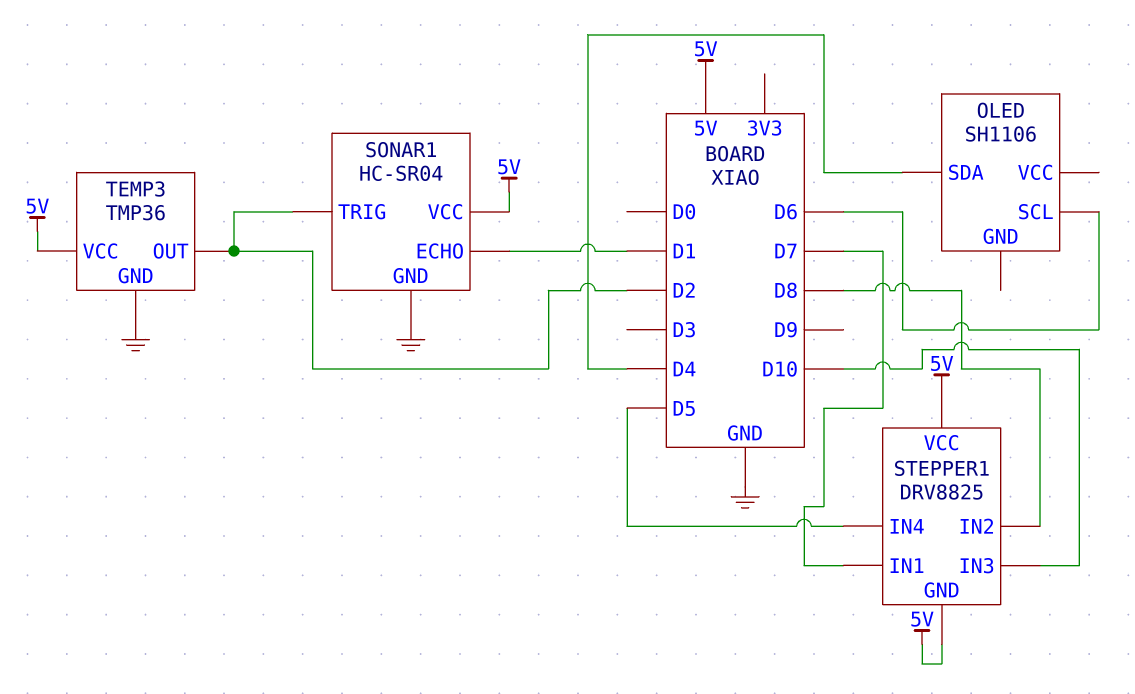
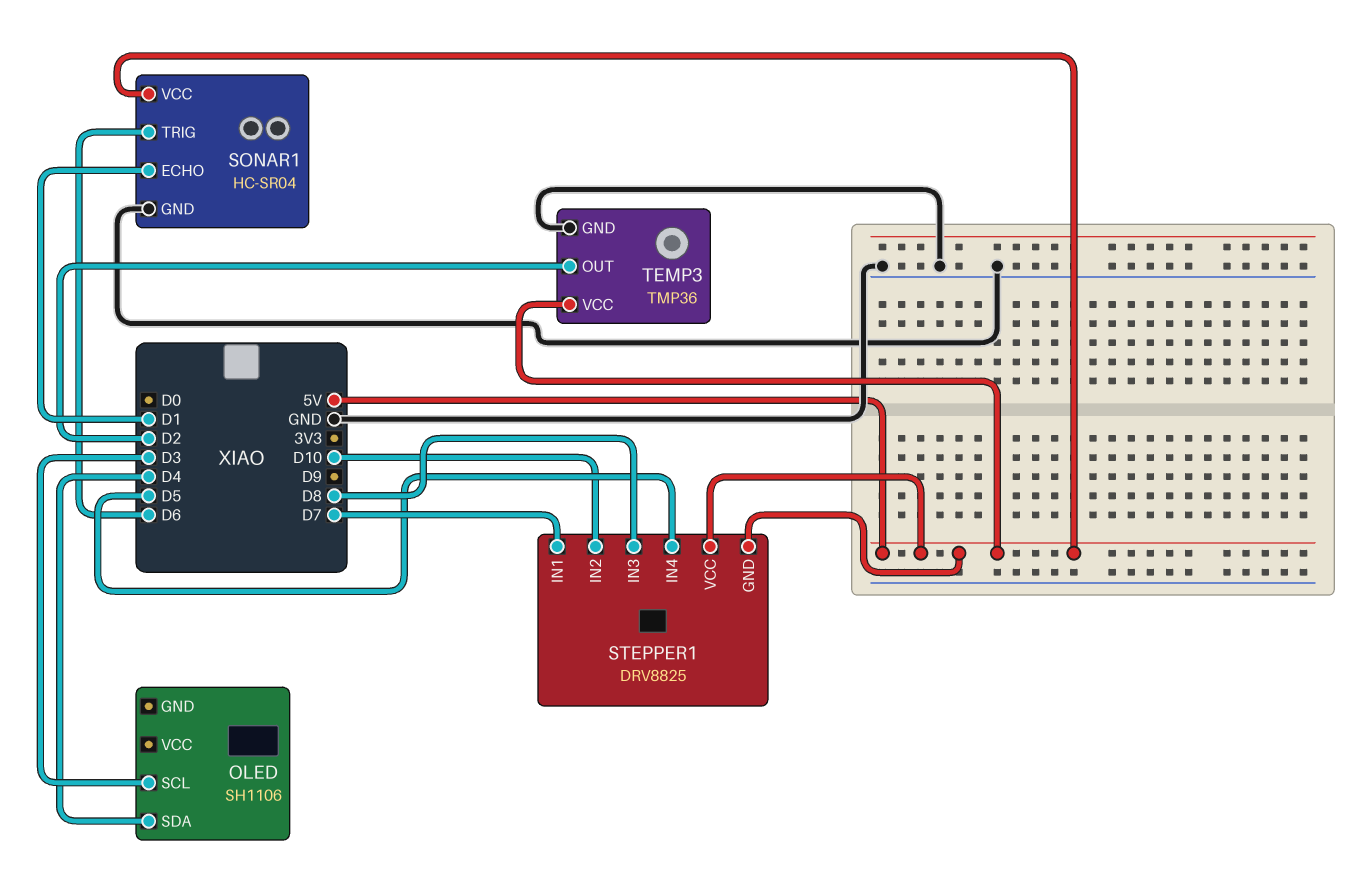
OLED pin SCL: D6 -> D3
SONAR1 pin TRIG: D2 -> D6
STEPPER1 pin IN2: D8 -> D10
STEPPER1 pin IN3: D10 -> D8

